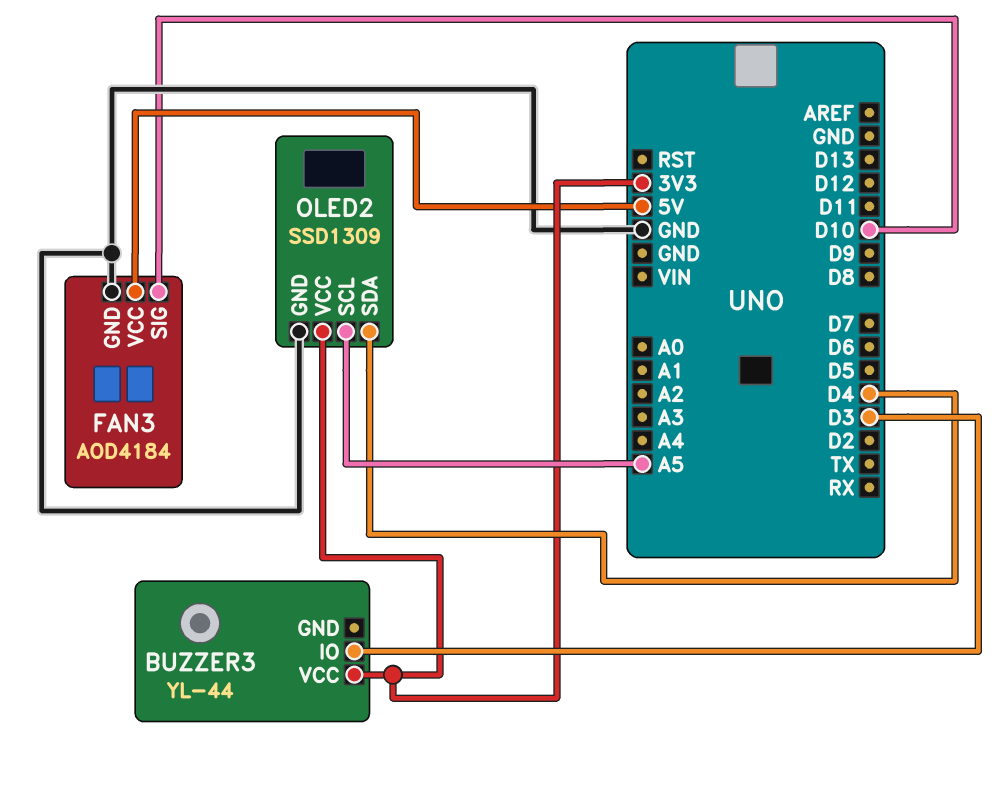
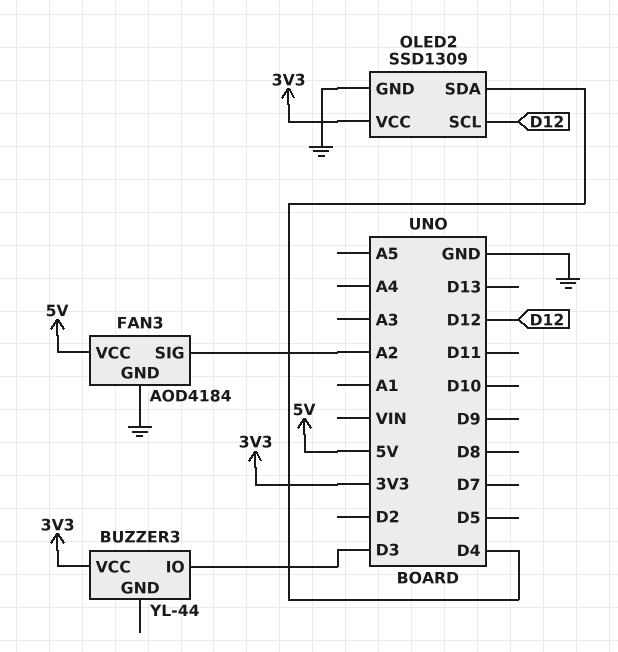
FAN3 pin SIG: D10 -> A2
OLED2 pin SCL: A5 -> D12

